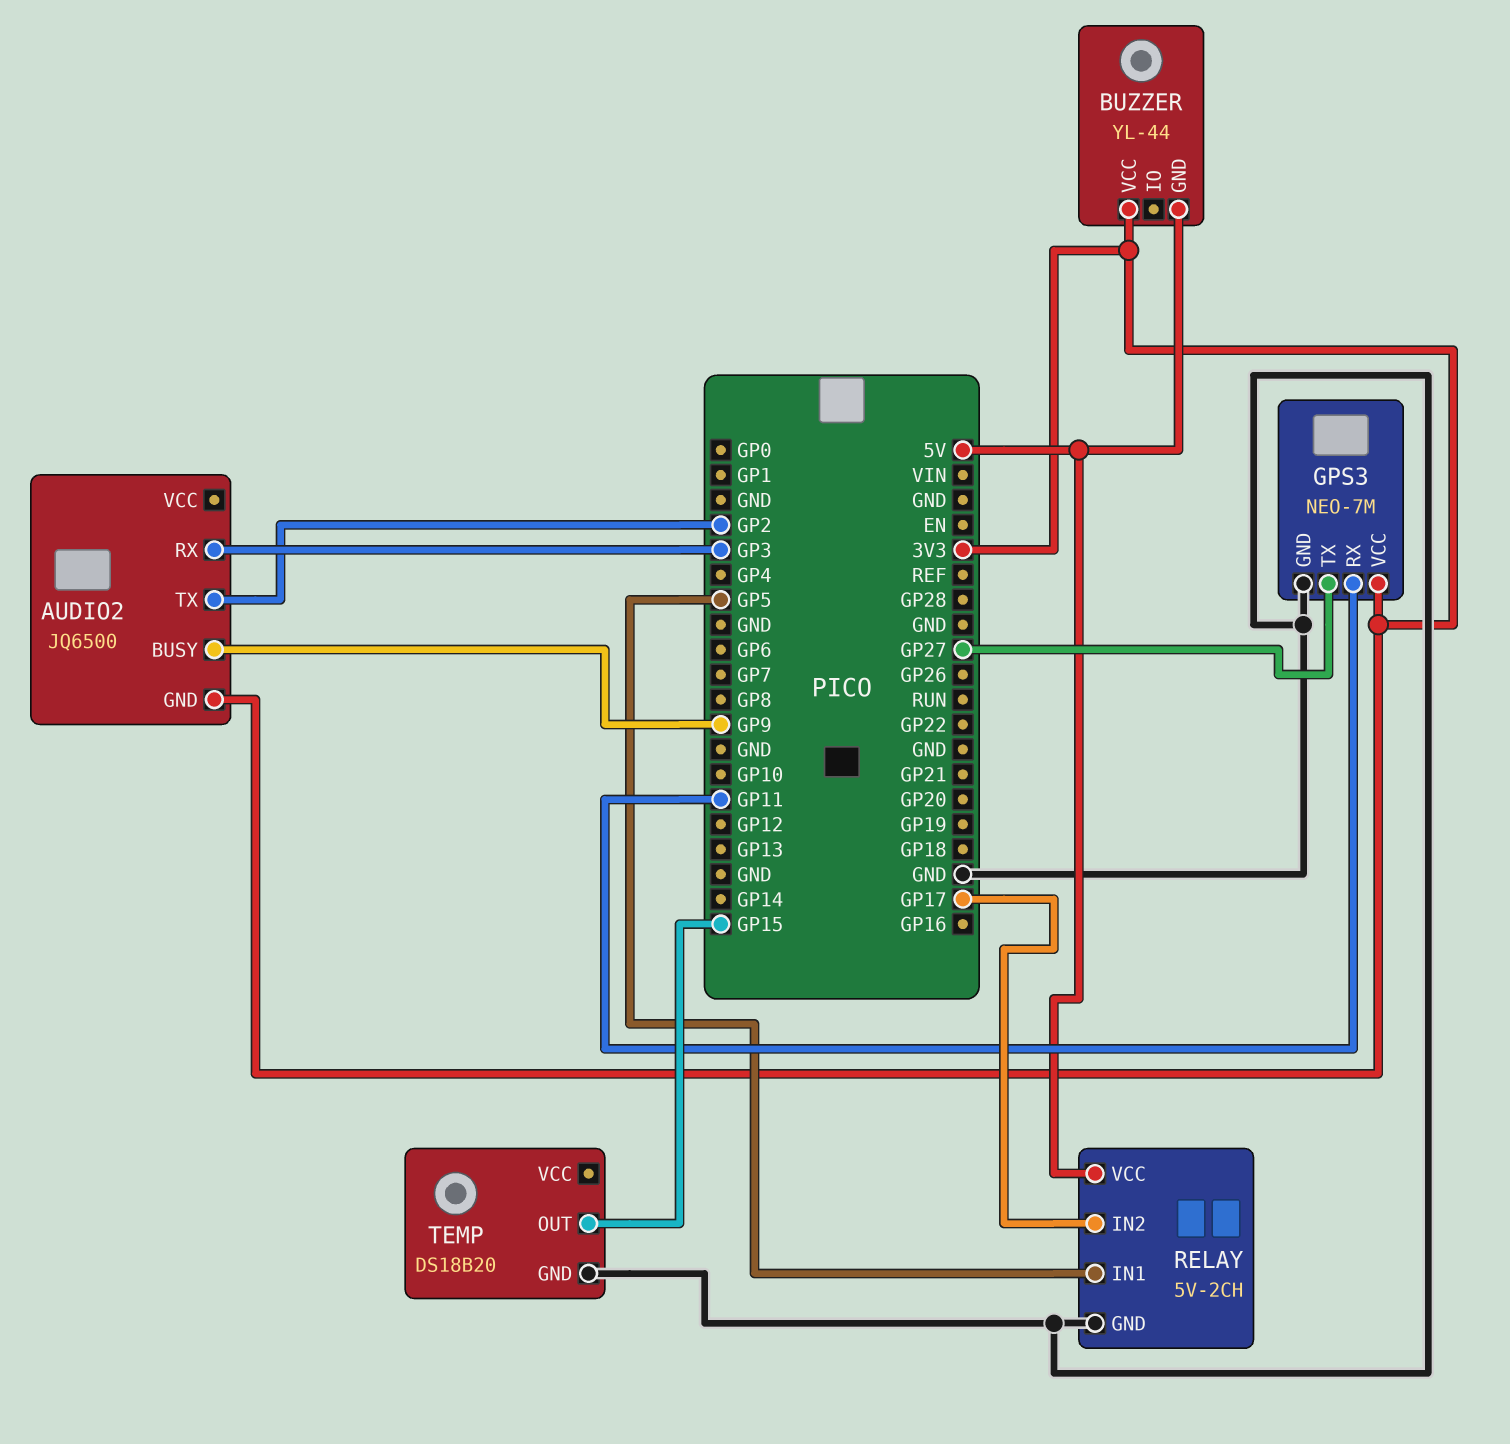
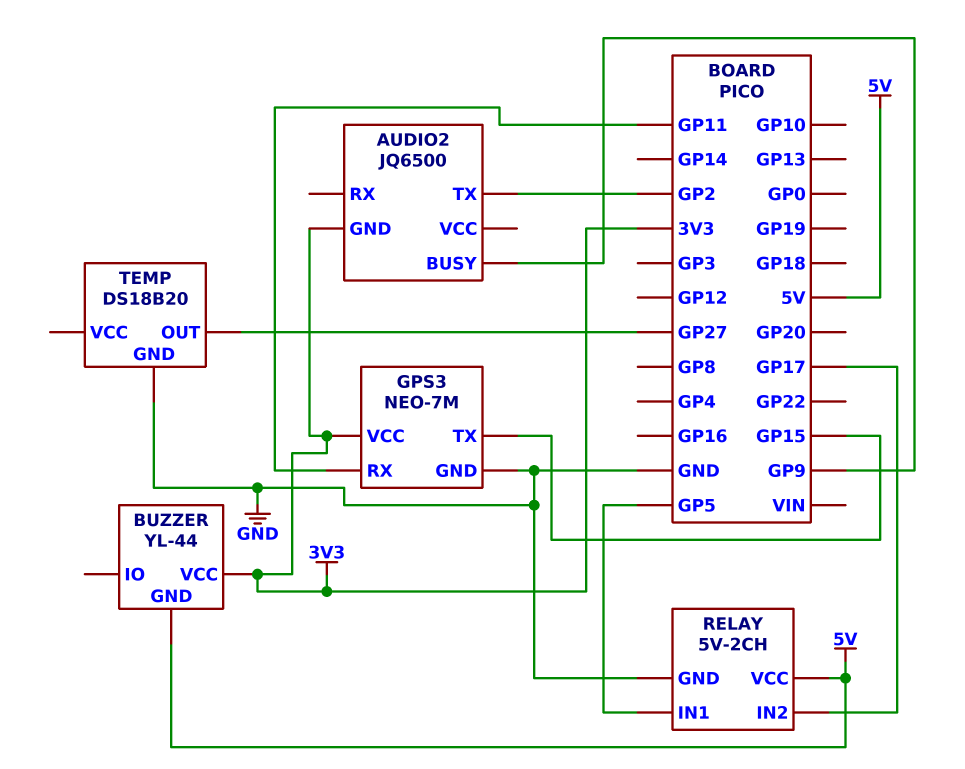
AUDIO2 pin RX: GP3 -> none
GPS3 pin TX: GP27 -> GP15
TEMP pin OUT: GP15 -> GP27

